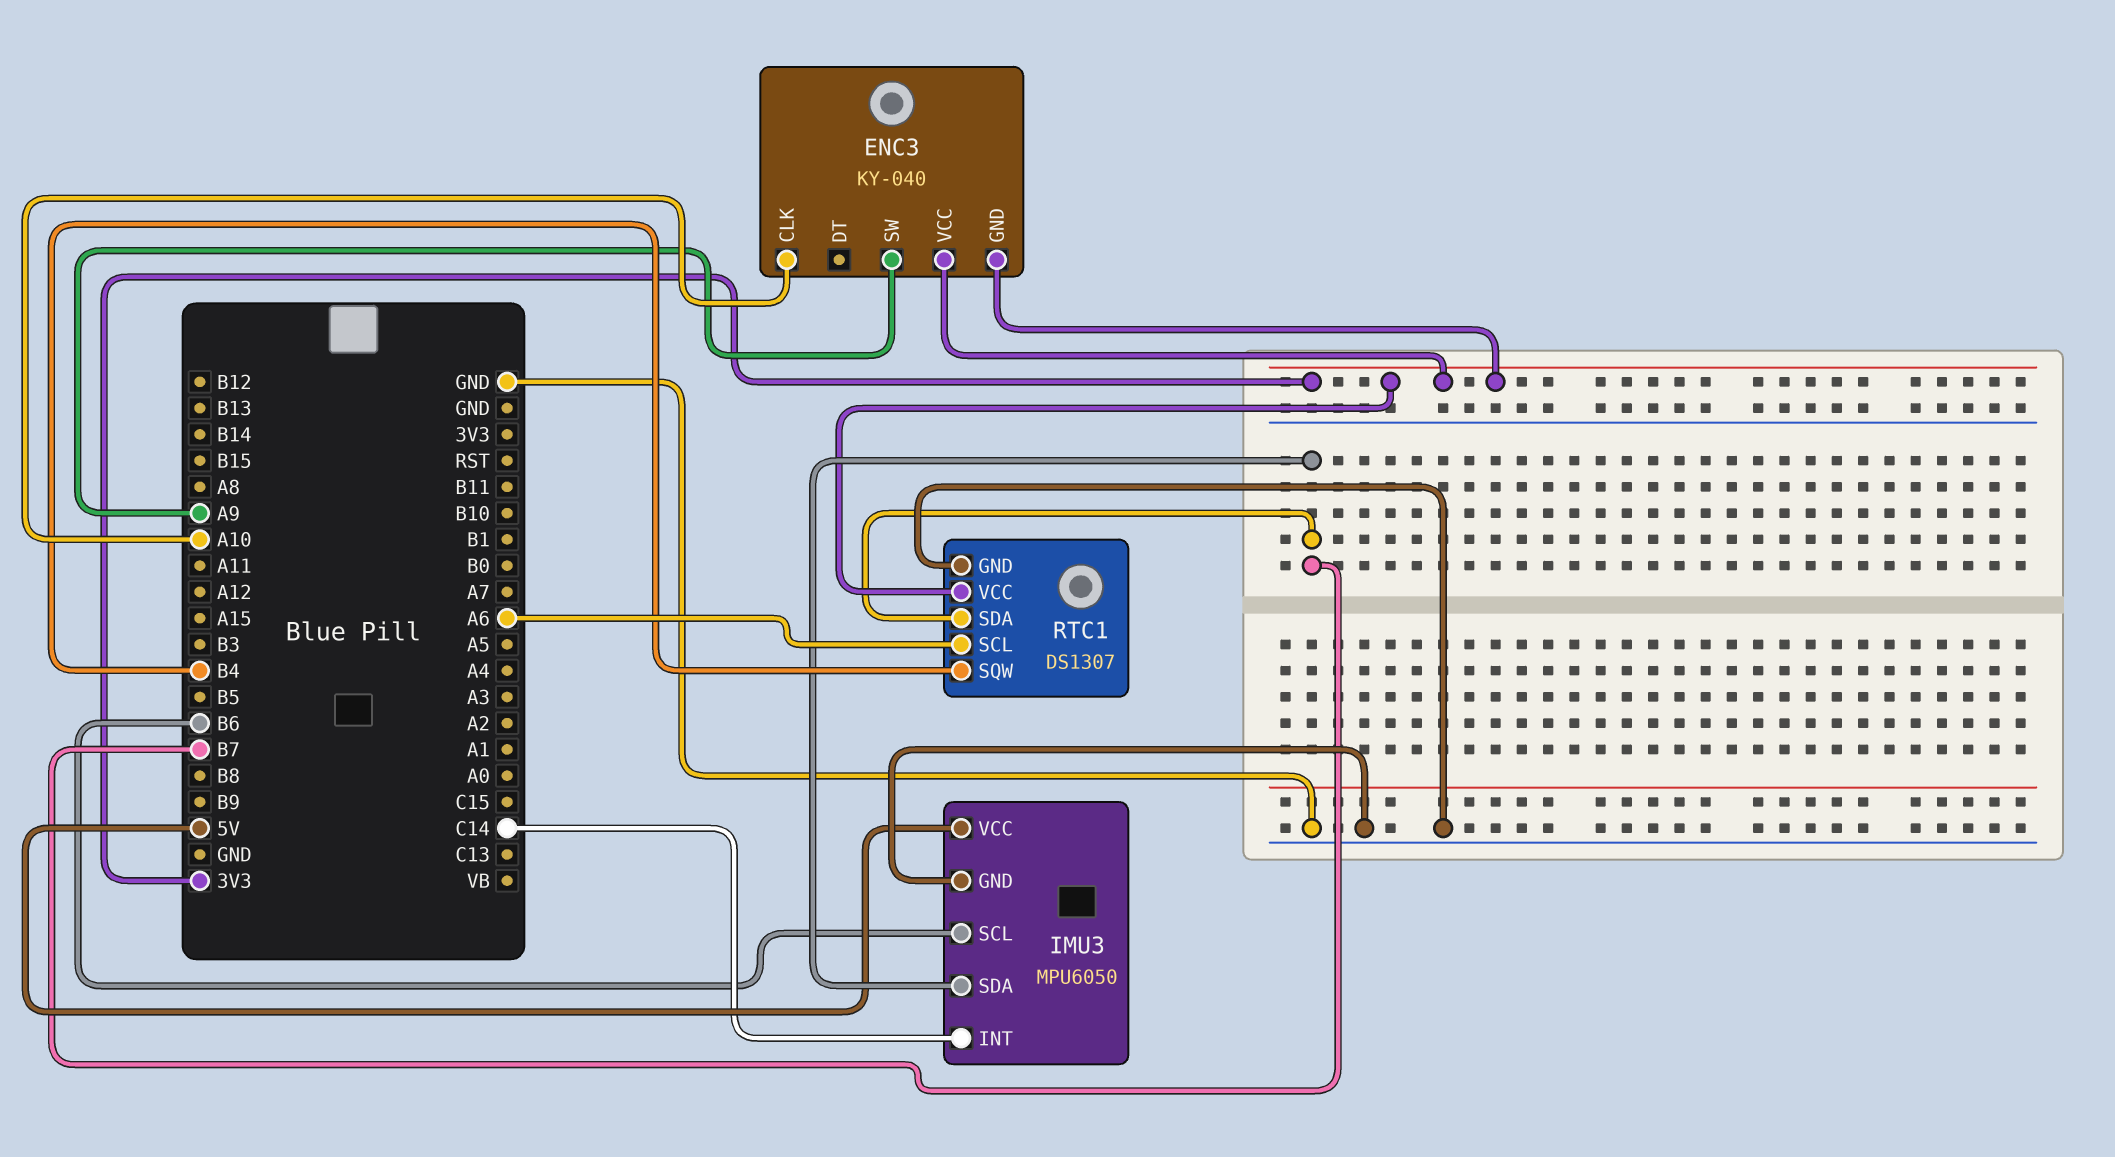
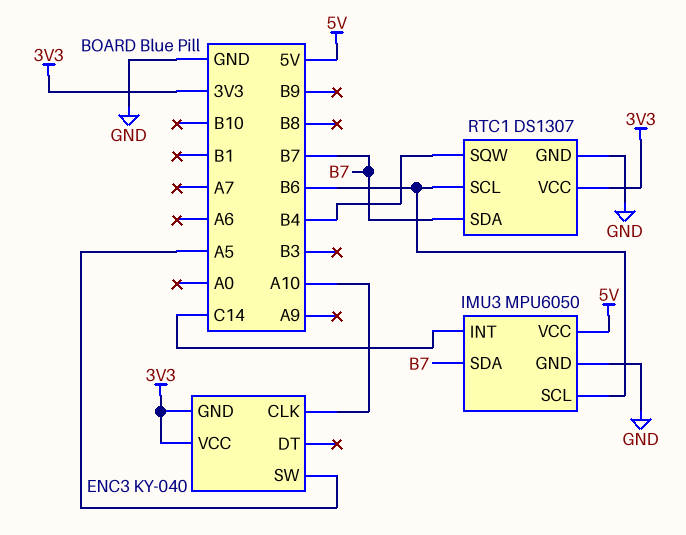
ENC3 pin SW: A9 -> A5
RTC1 pin SCL: A6 -> B6

